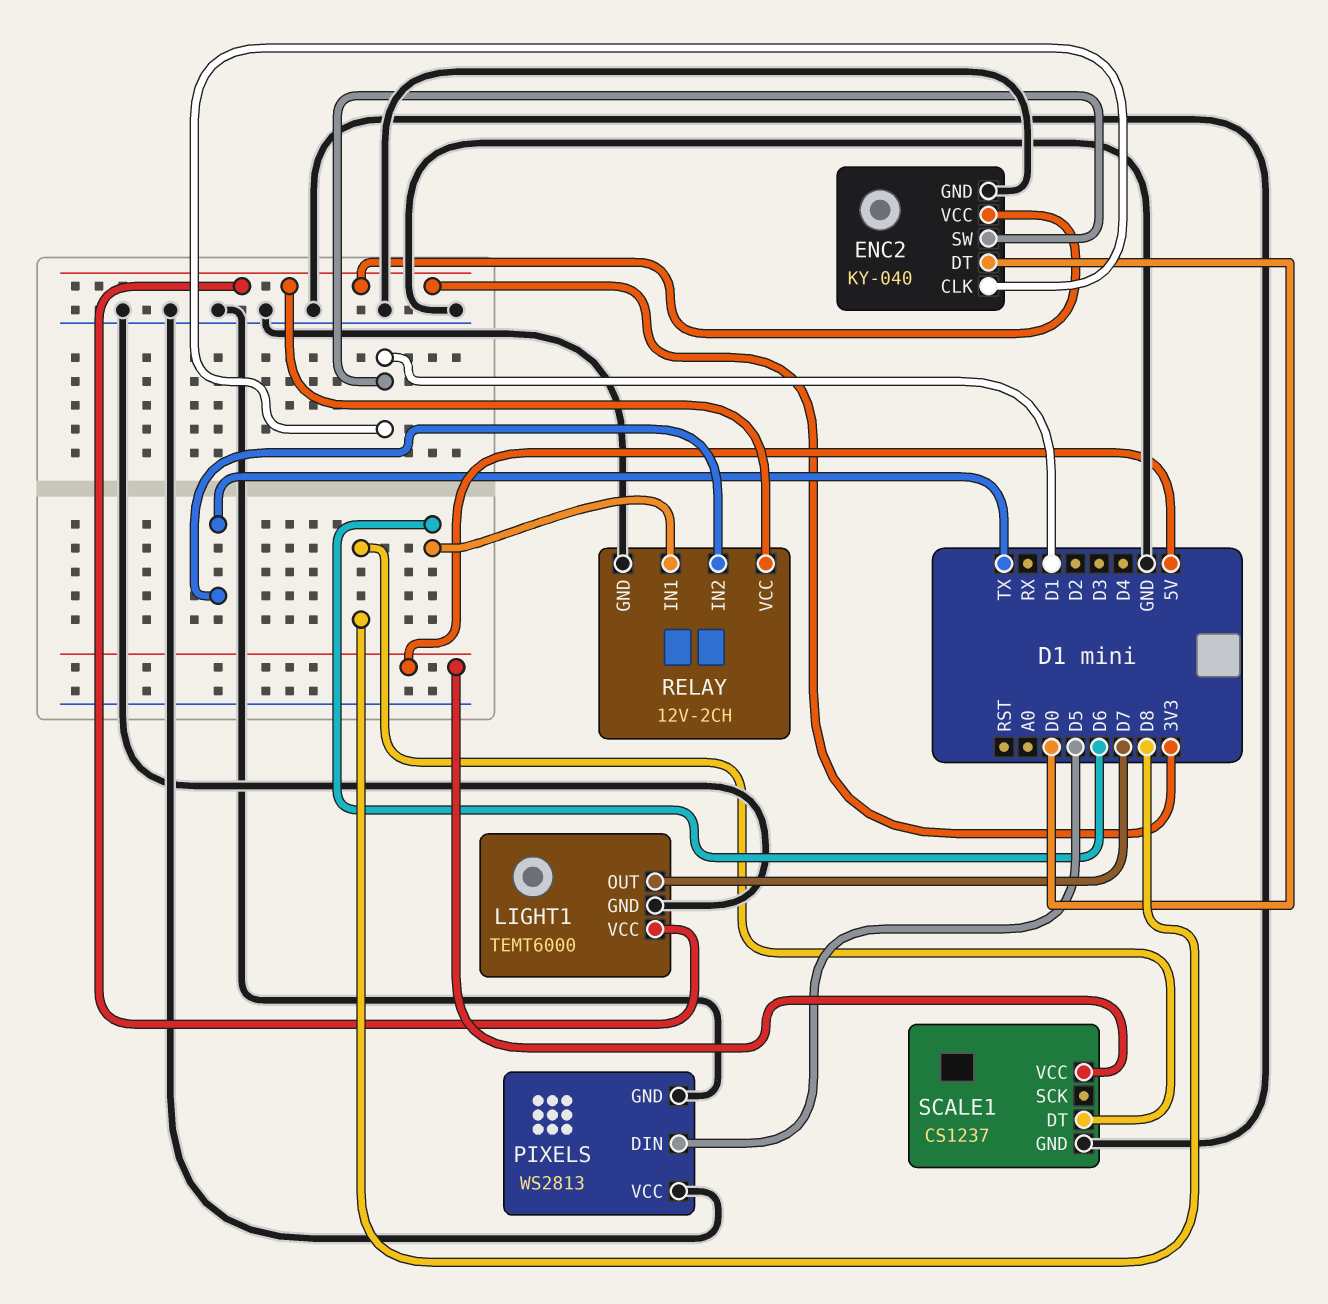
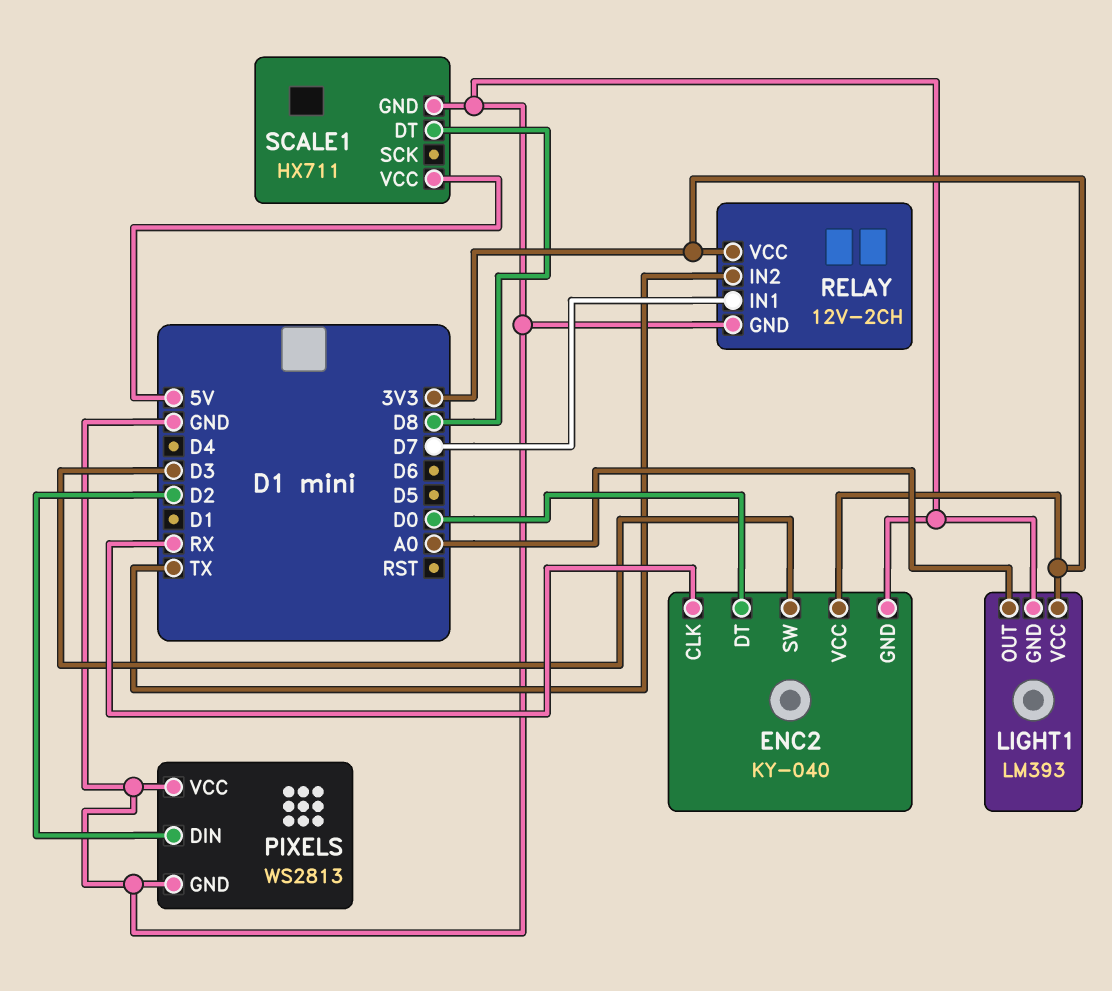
ENC2 pin CLK: D1 -> RX
ENC2 pin SW: D1 -> D3
LIGHT1: TEMT6000 -> LM393
LIGHT1 pin OUT: D7 -> A0
PIXELS pin DIN: D5 -> D2
RELAY pin IN1: D6 -> D7
SCALE1: CS1237 -> HX711

